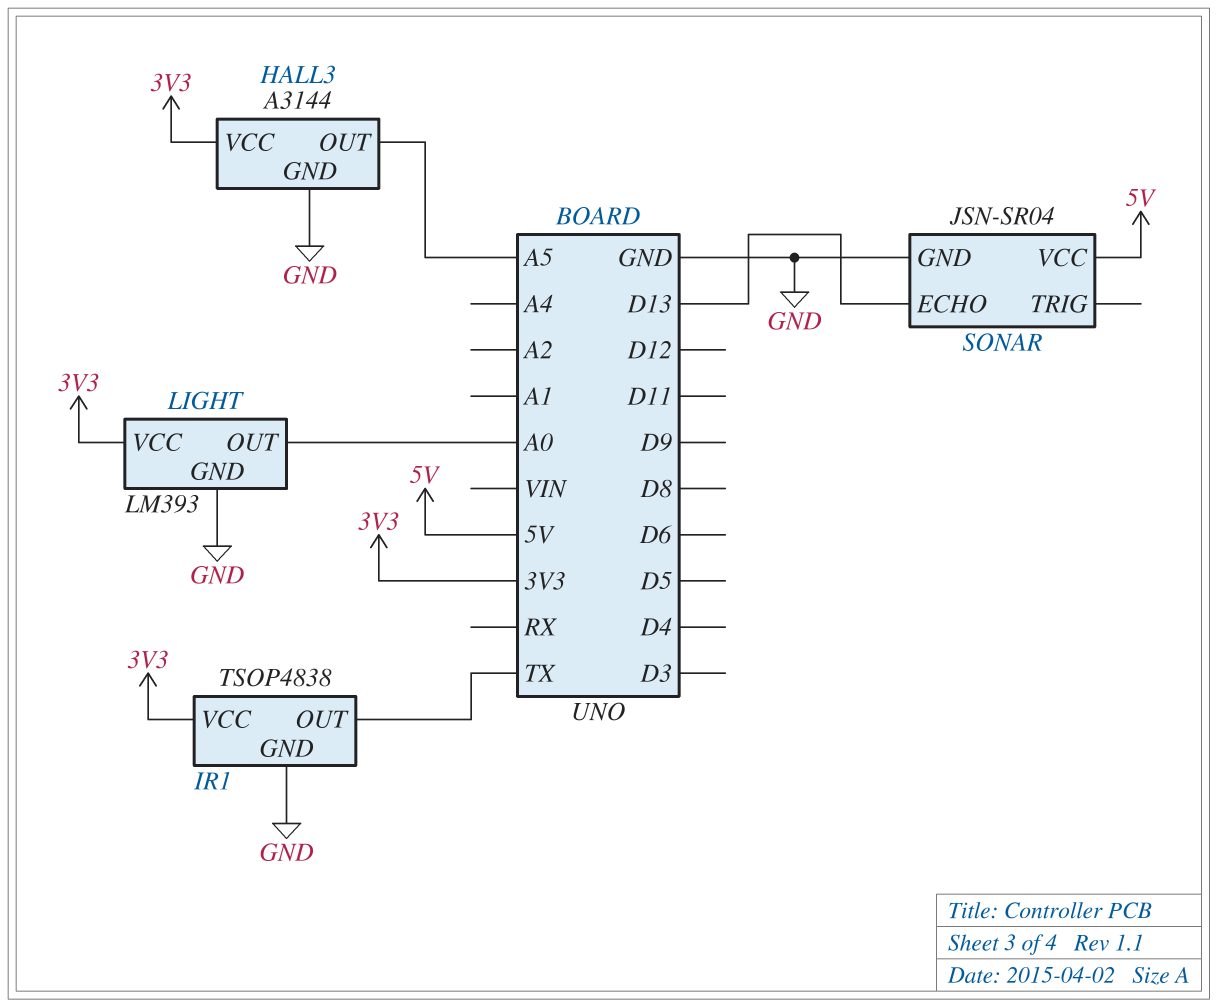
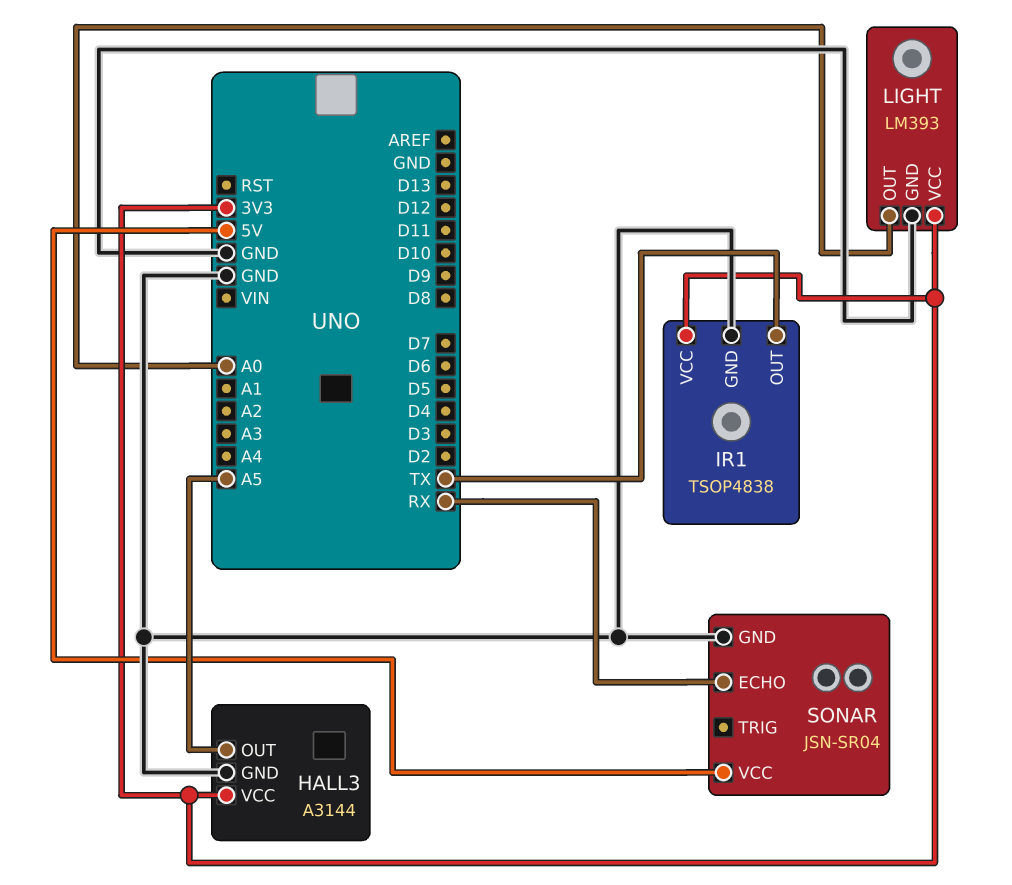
SONAR pin ECHO: D13 -> RX

